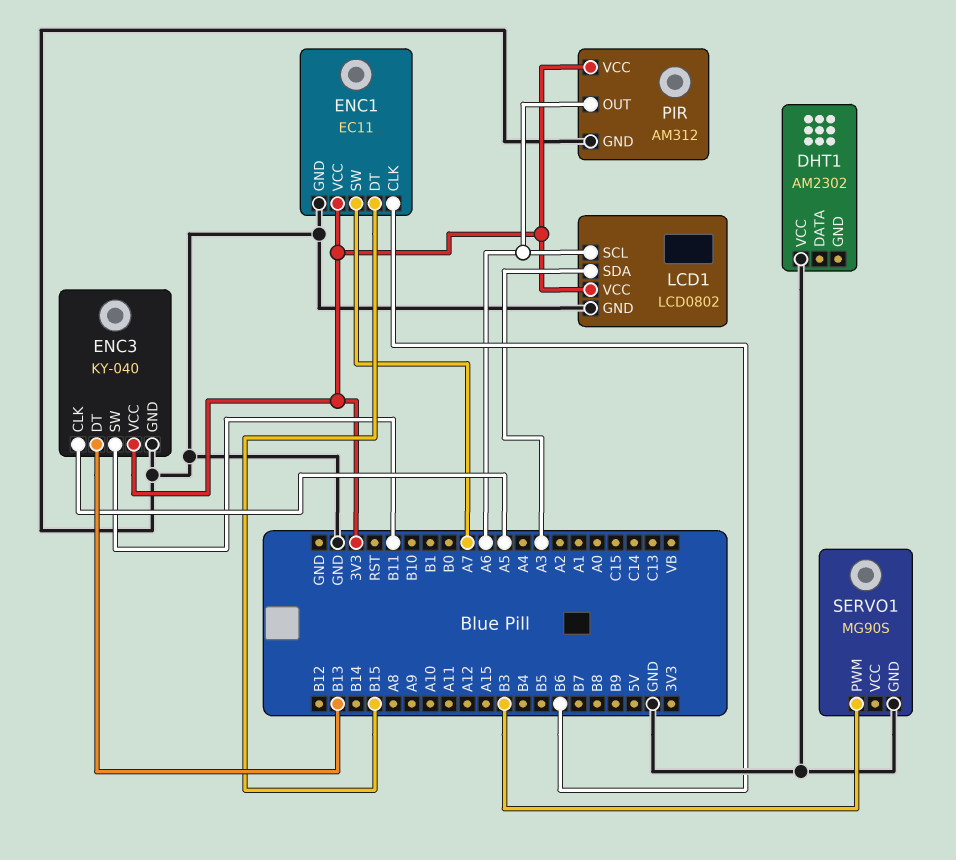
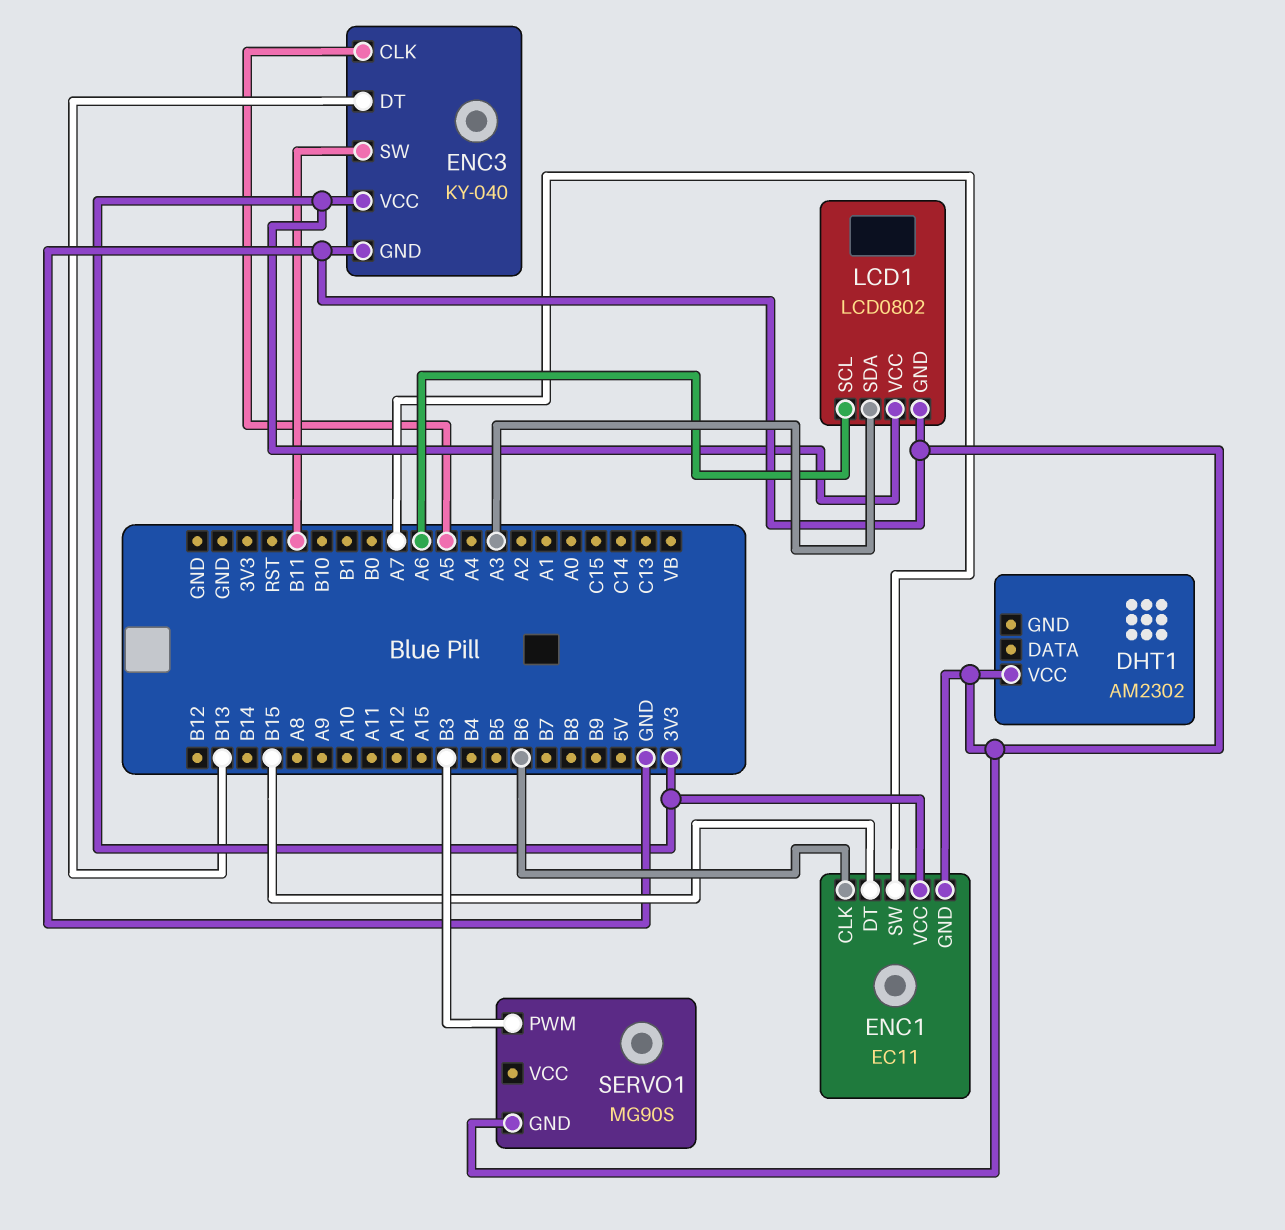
PIR: AM312 -> none
PIR pin GND: GND -> none
PIR pin OUT: A6 -> none
PIR pin VCC: 3V3 -> none

